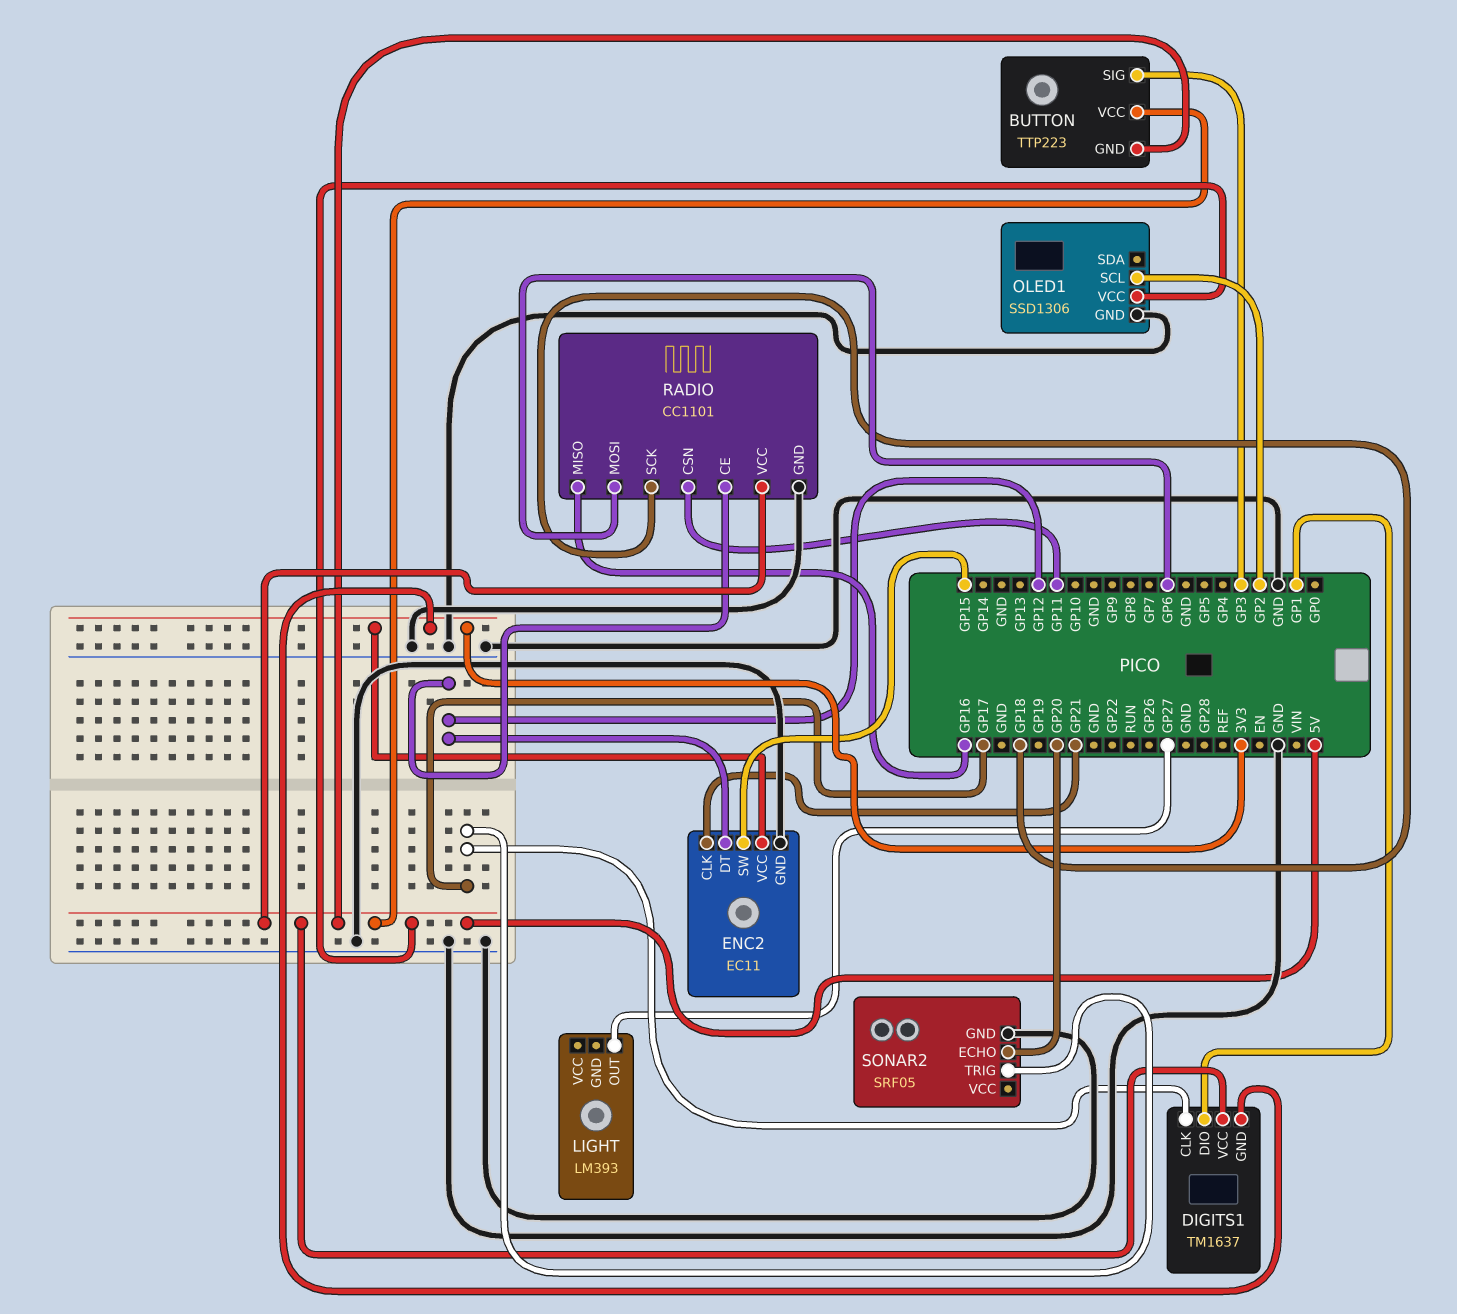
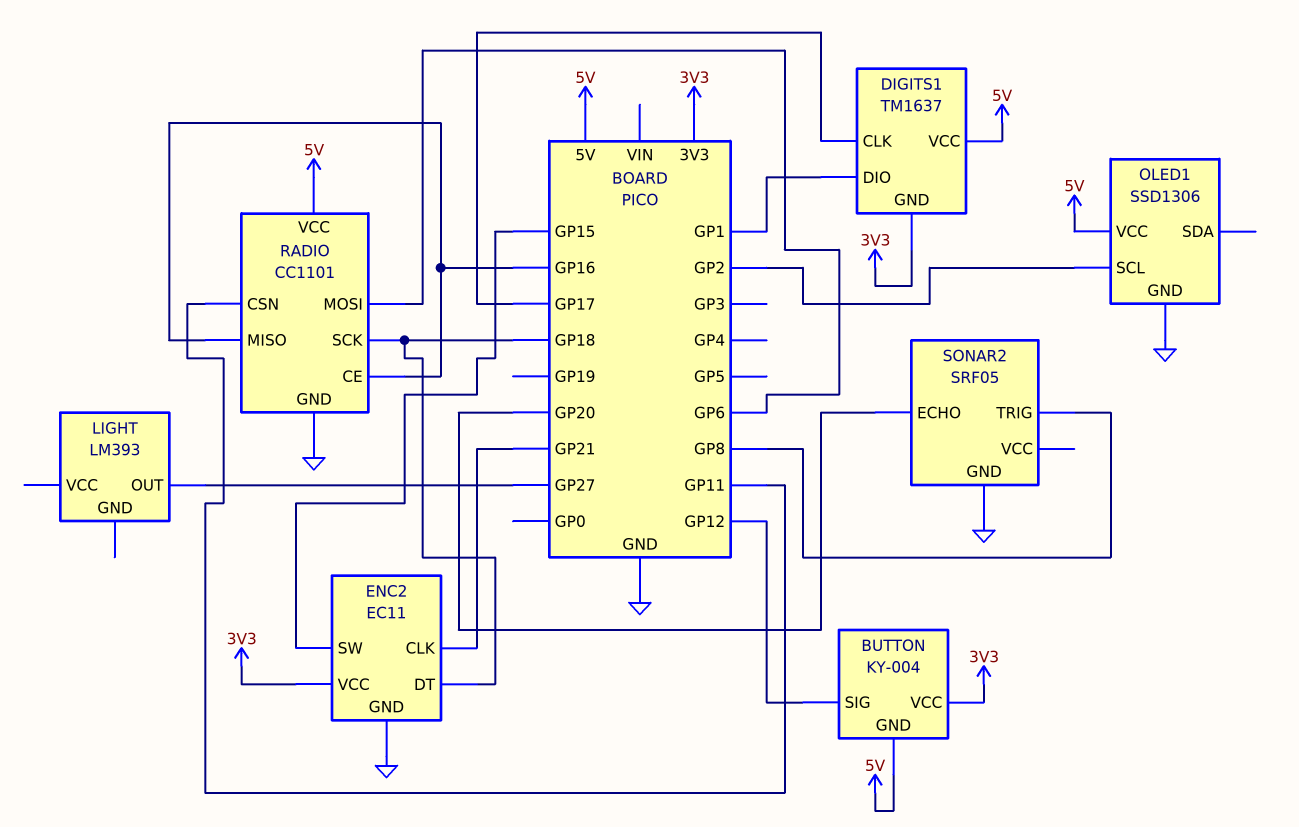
BUTTON: TTP223 -> KY-004
BUTTON pin SIG: GP3 -> GP12
BUTTON pin VCC: 5V -> 3V3
ENC2 pin DT: GP12 -> GP18
RADIO pin CE: GP12 -> GP16
SONAR2 pin TRIG: GP17 -> GP8

